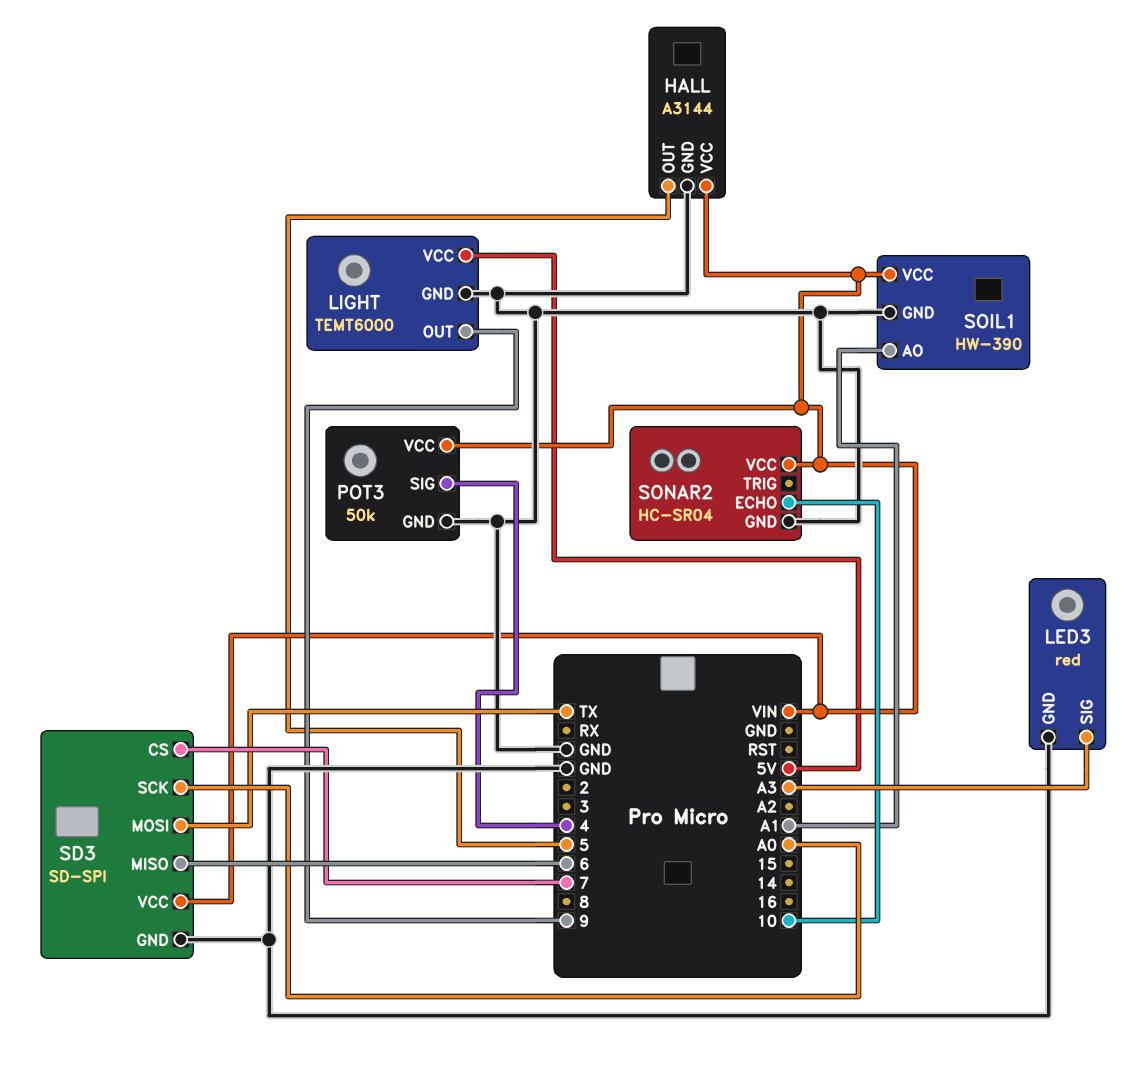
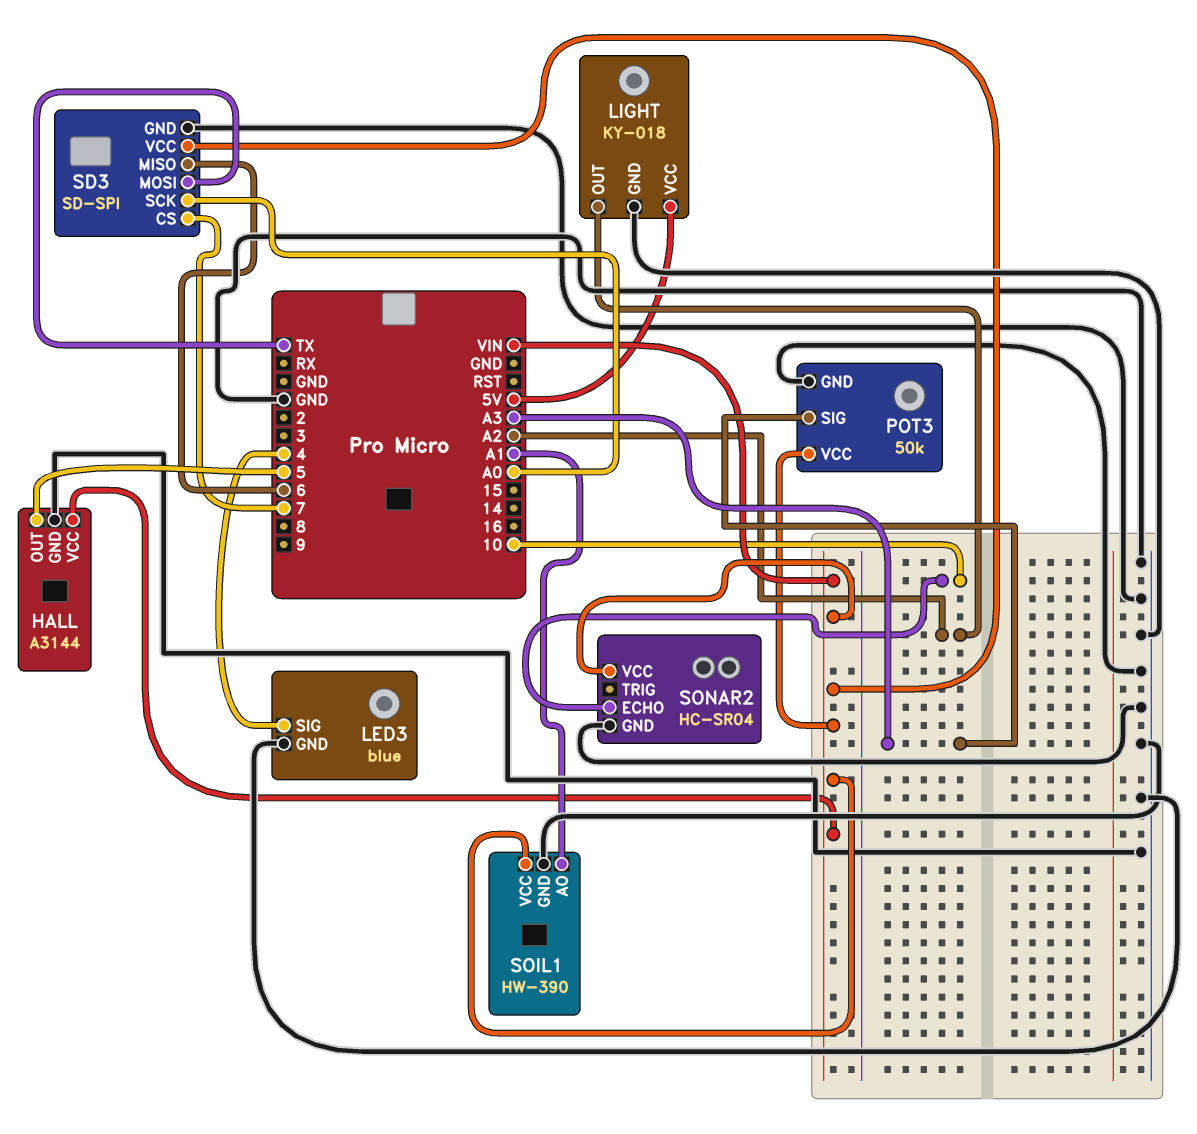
LED3: red -> blue
LED3 pin SIG: A3 -> 4
LIGHT: TEMT6000 -> KY-018
LIGHT pin OUT: 9 -> A2
POT3 pin SIG: 4 -> A3

